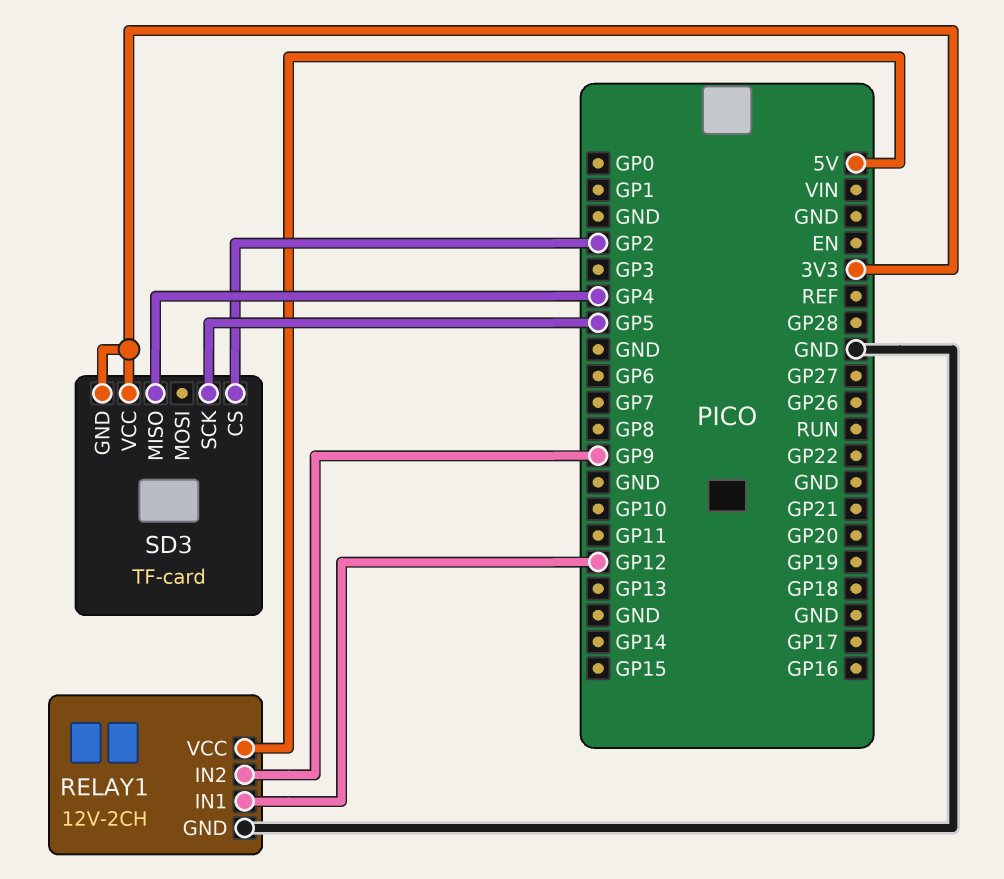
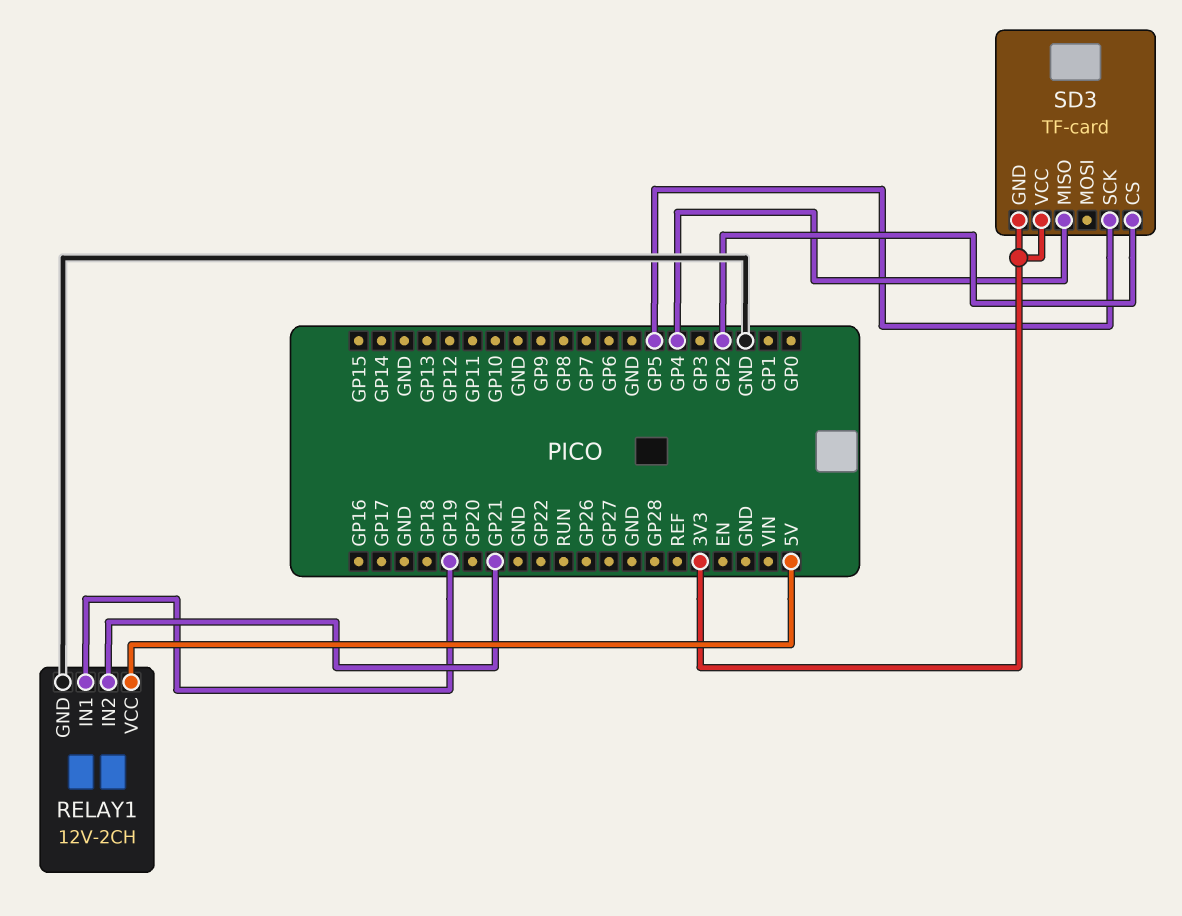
RELAY1 pin IN1: GP12 -> GP19
RELAY1 pin IN2: GP9 -> GP21

